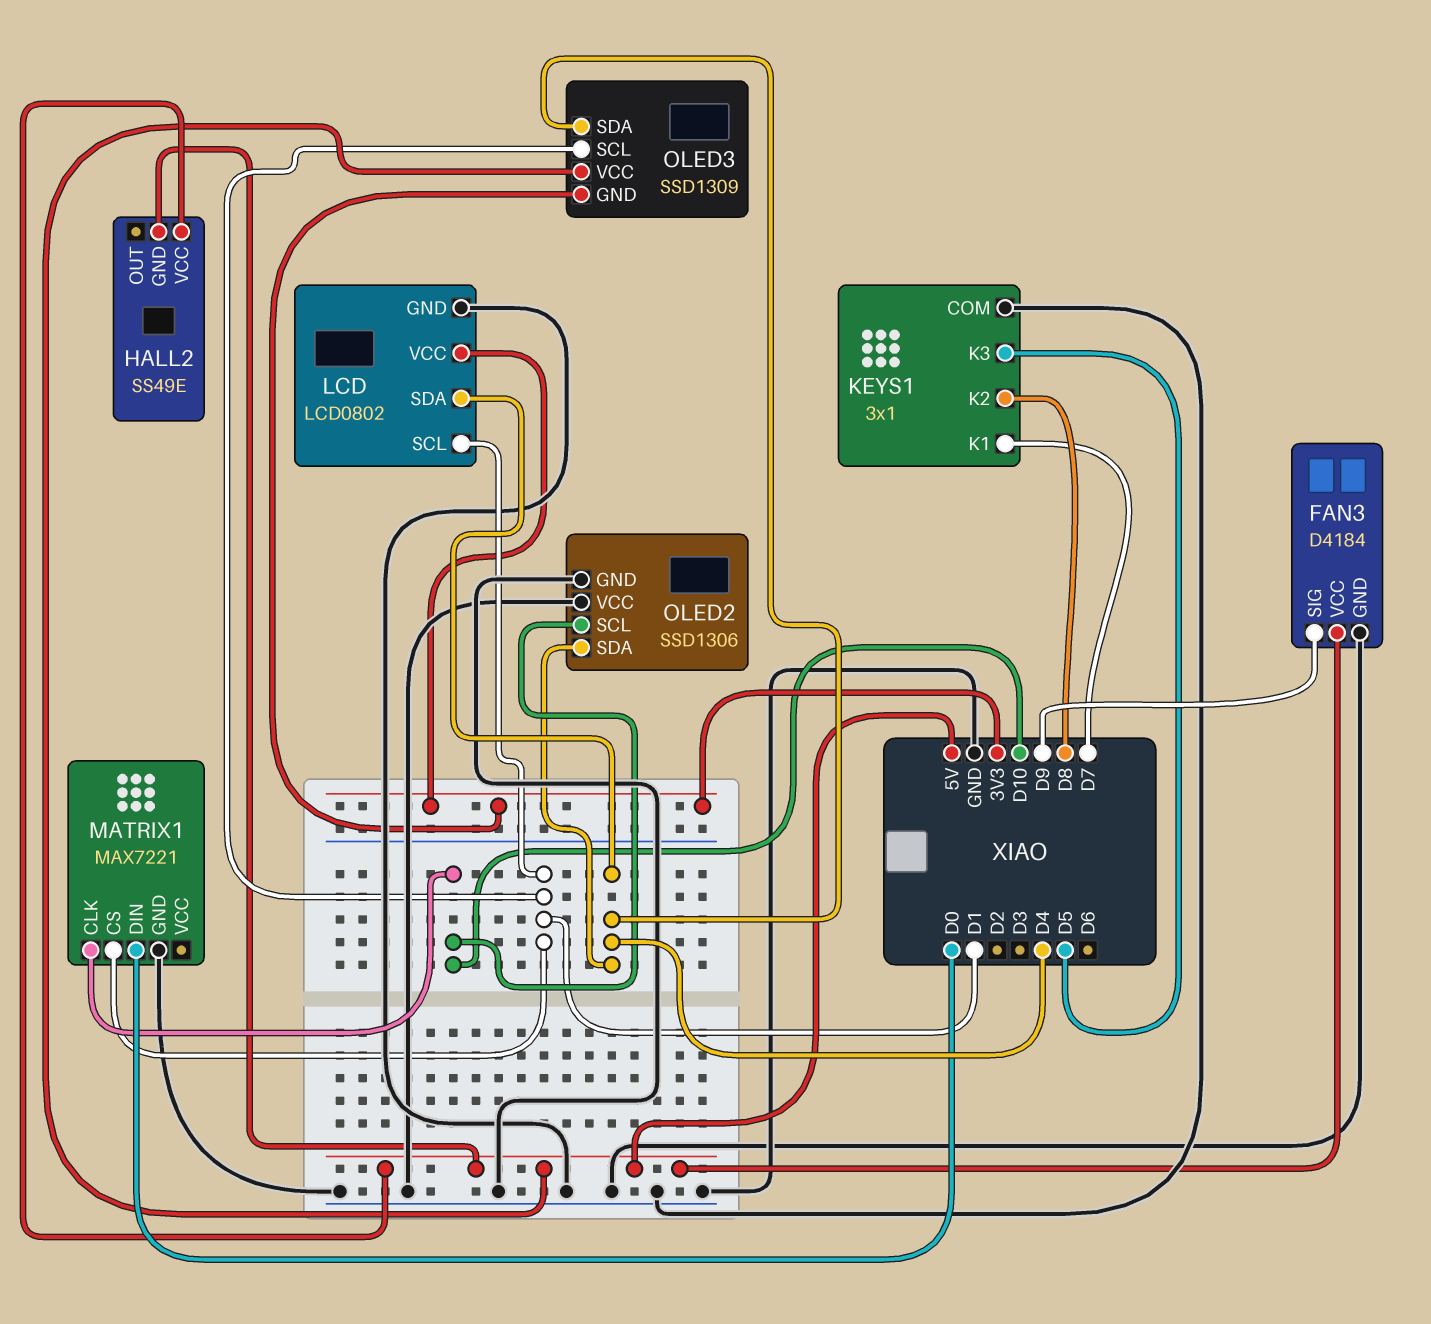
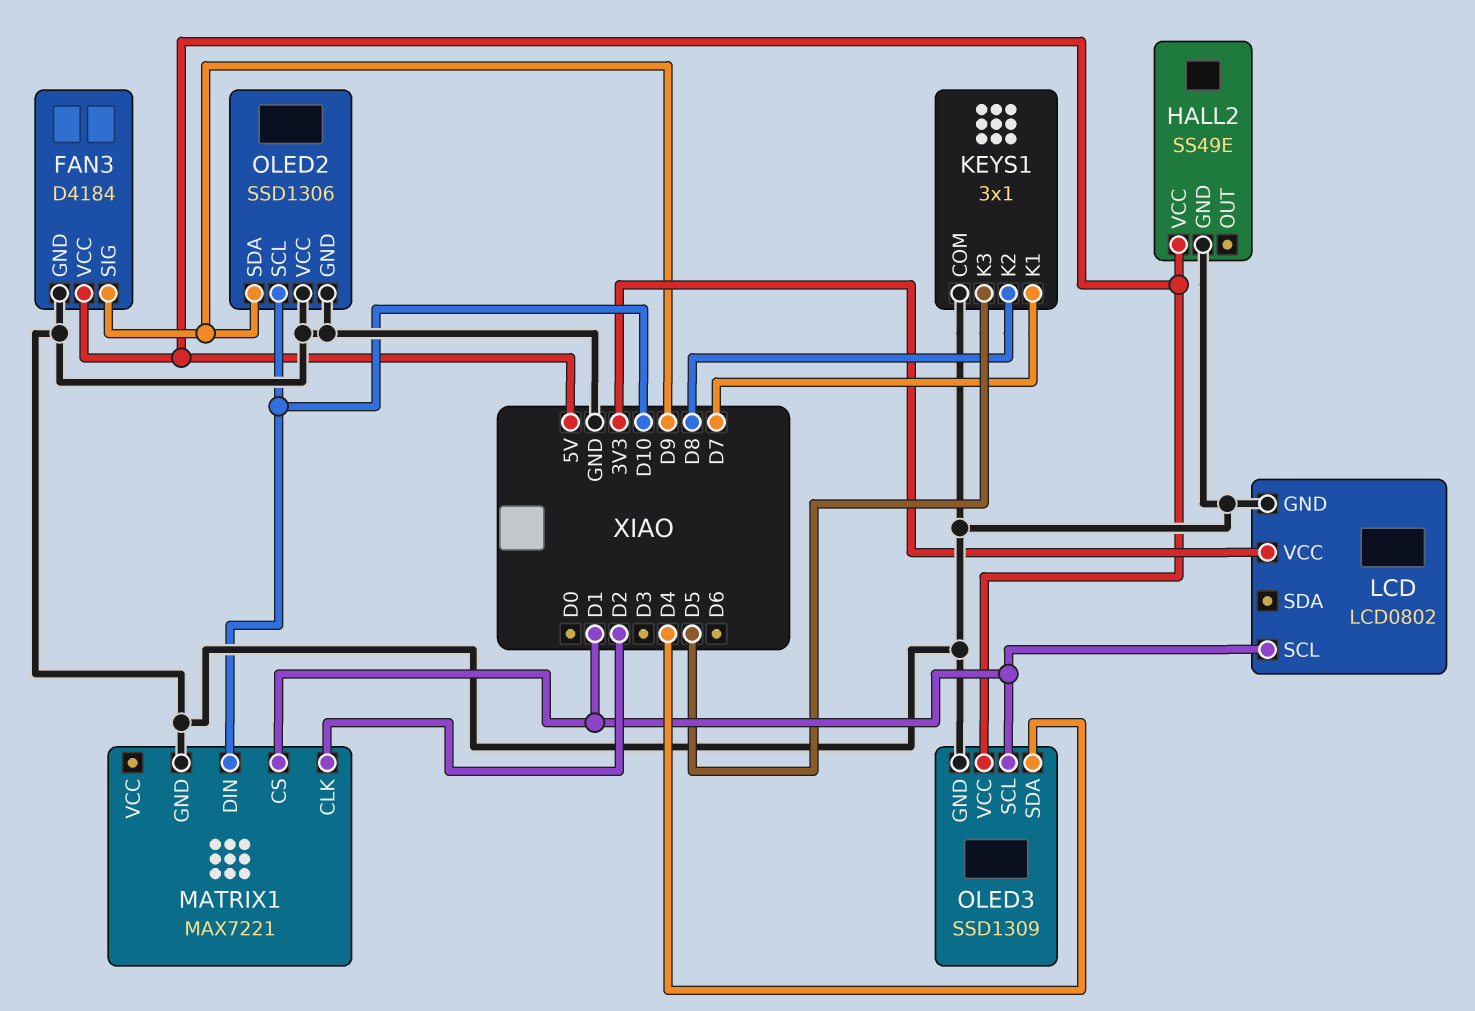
HALL2 pin GND: 5V -> GND
LCD pin SDA: D4 -> none
MATRIX1 pin CLK: D10 -> D2
MATRIX1 pin DIN: D0 -> D10
OLED2 pin SDA: D4 -> D9
OLED3 pin GND: 3V3 -> GND

